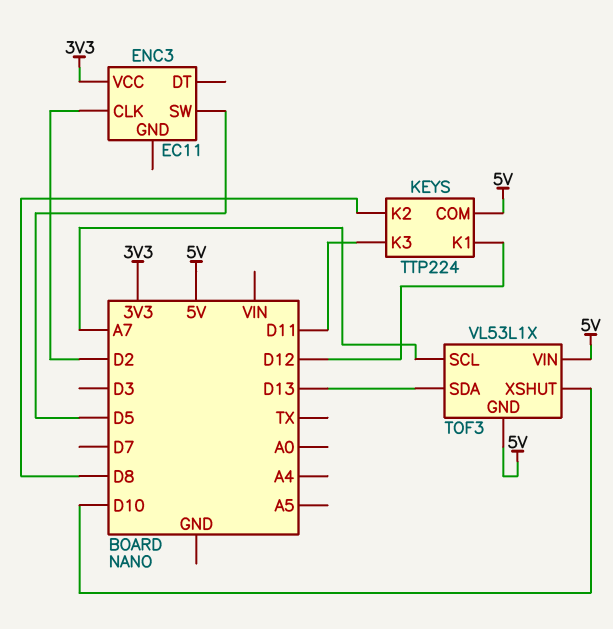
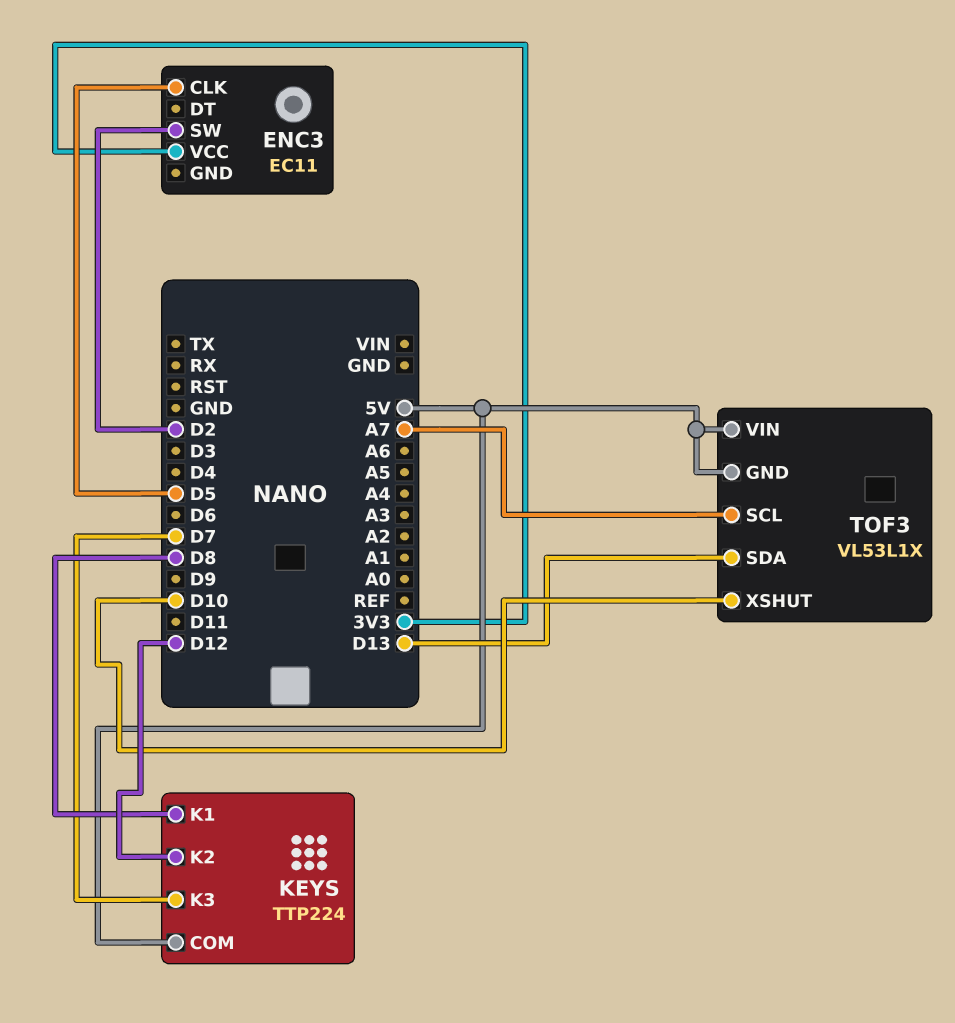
ENC3 pin CLK: D2 -> D5
ENC3 pin SW: D5 -> D2
KEYS pin K1: D12 -> D8
KEYS pin K2: D8 -> D12
KEYS pin K3: D11 -> D7

